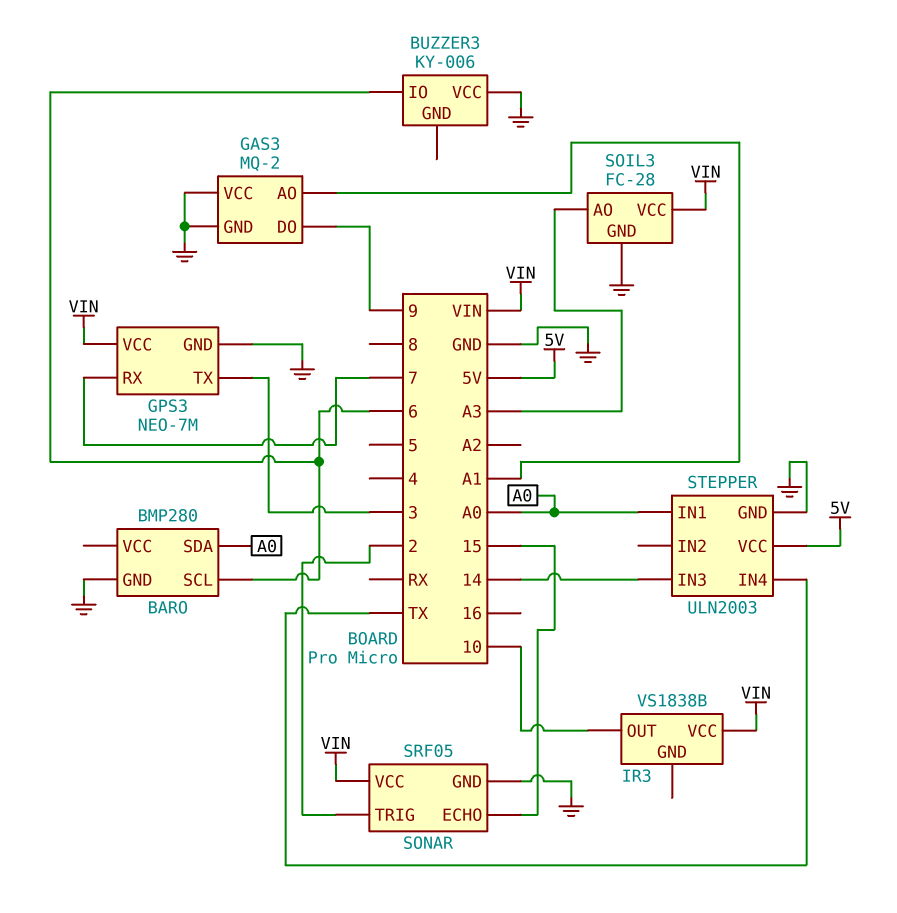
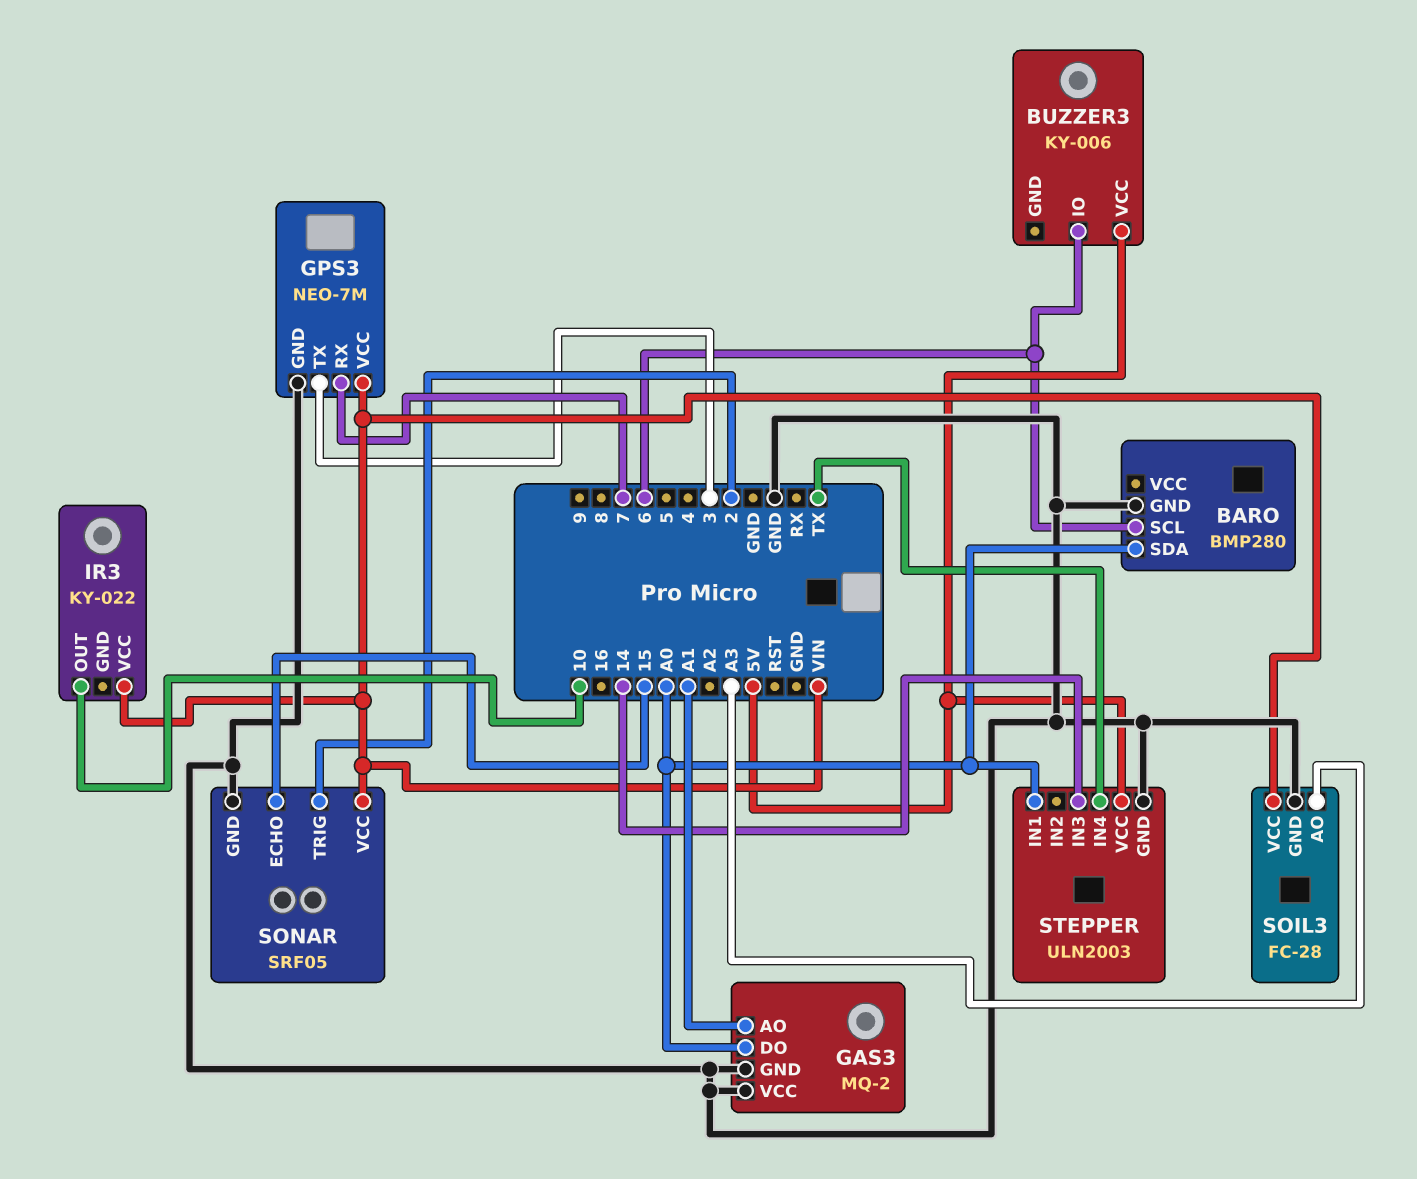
BUZZER3 pin VCC: GND -> 5V
GAS3 pin DO: 9 -> A0
IR3: VS1838B -> KY-022

